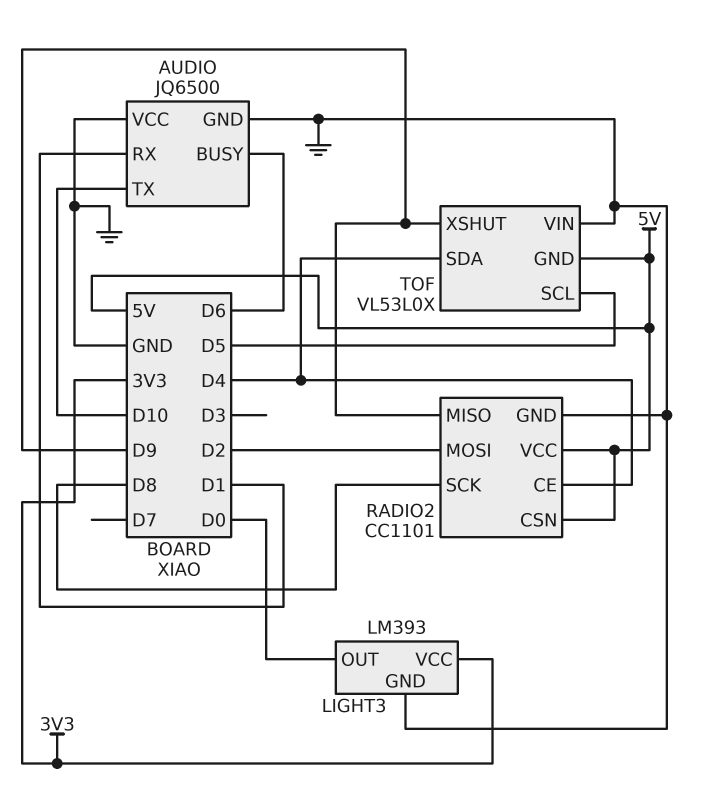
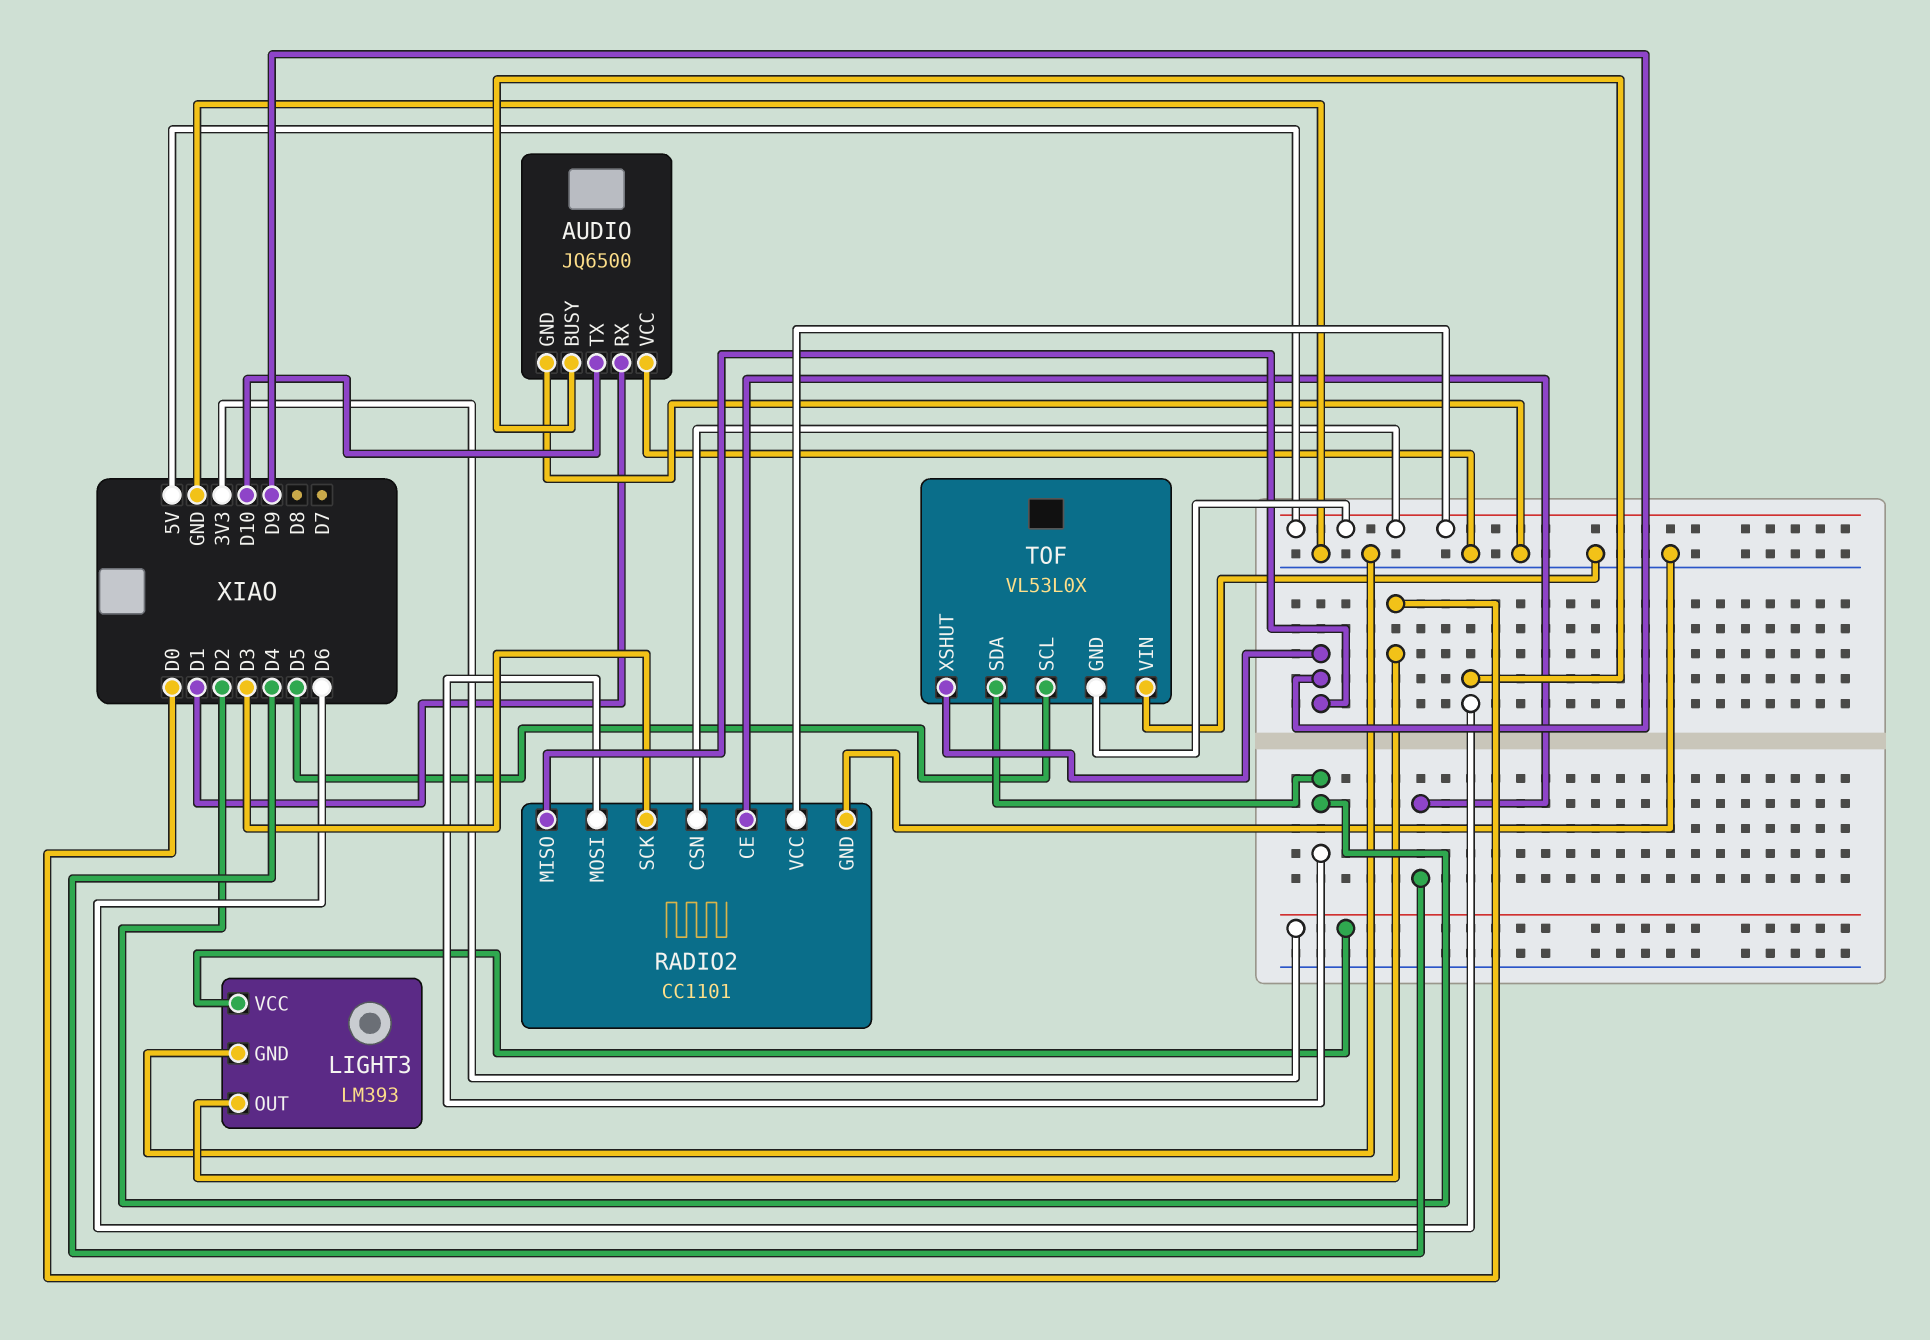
RADIO2 pin SCK: D8 -> D3
TOF pin SDA: D4 -> D2

